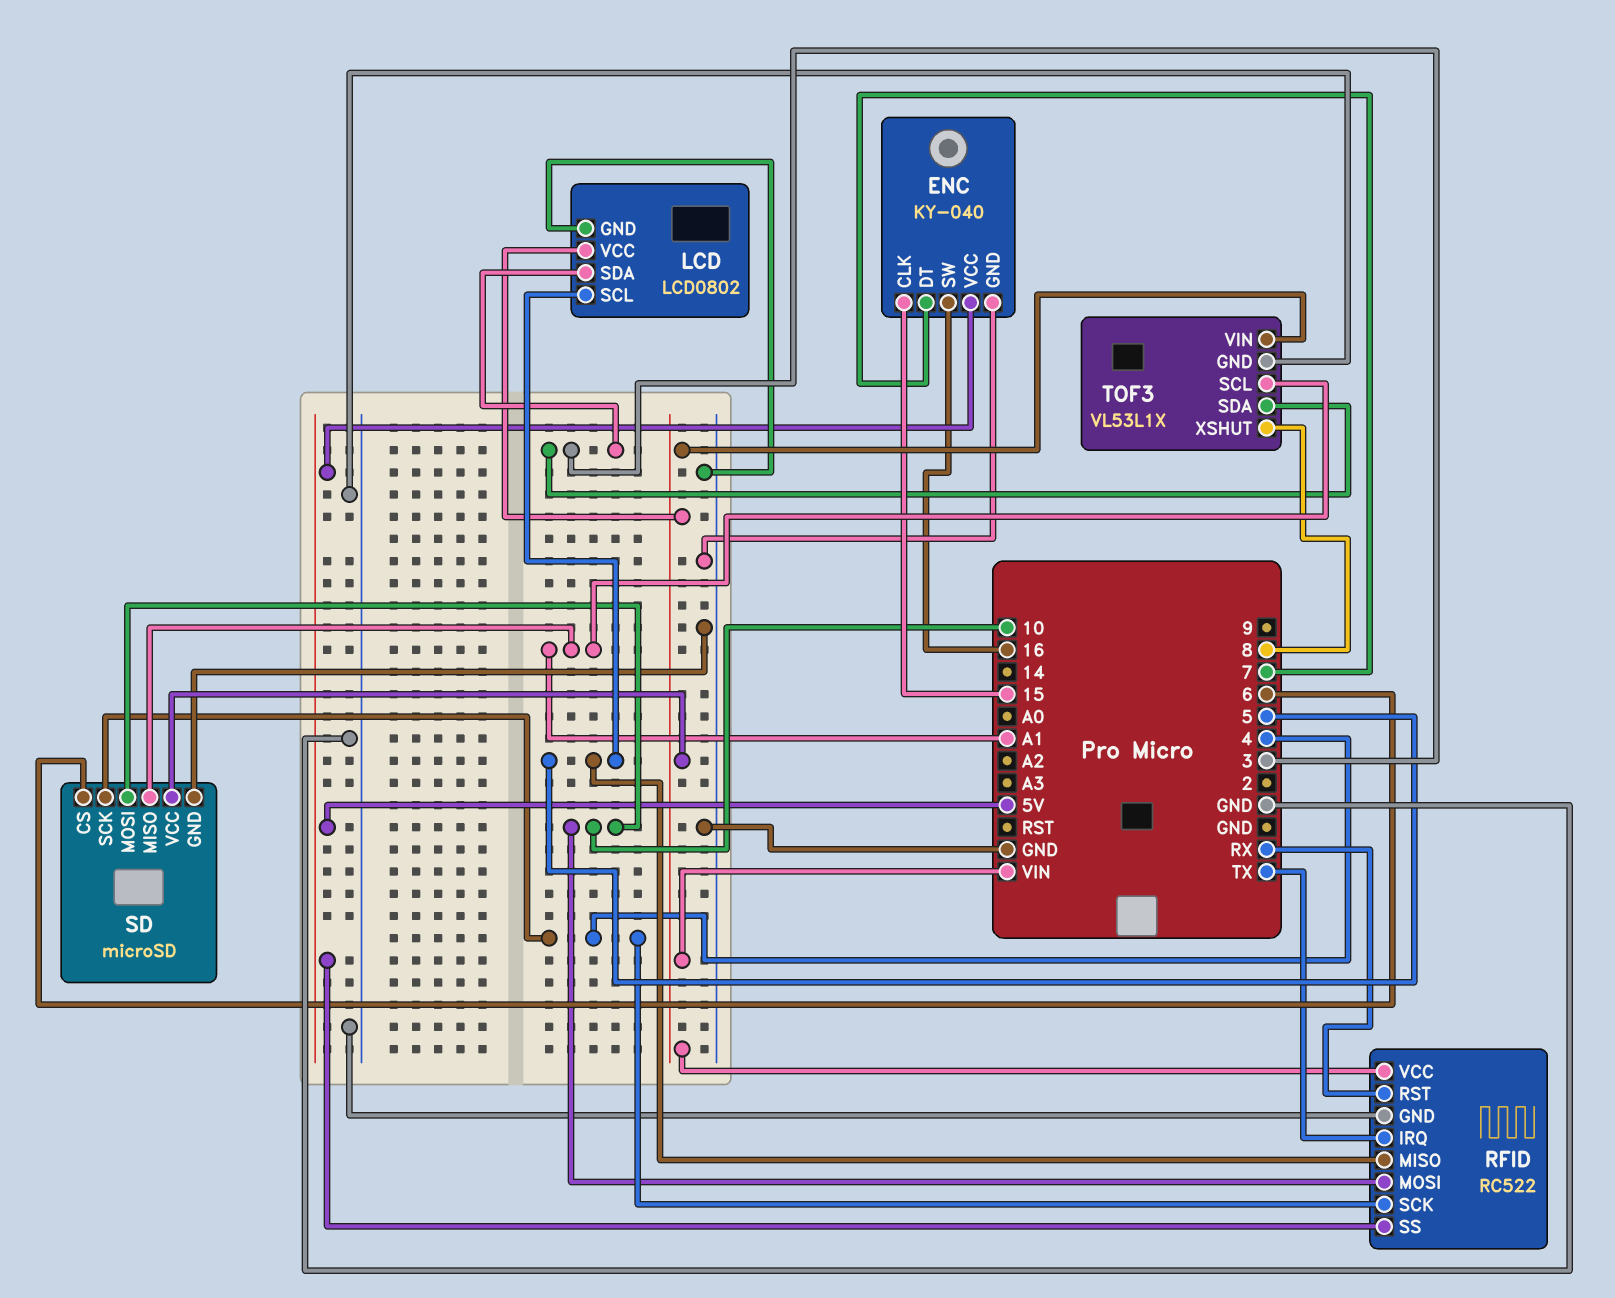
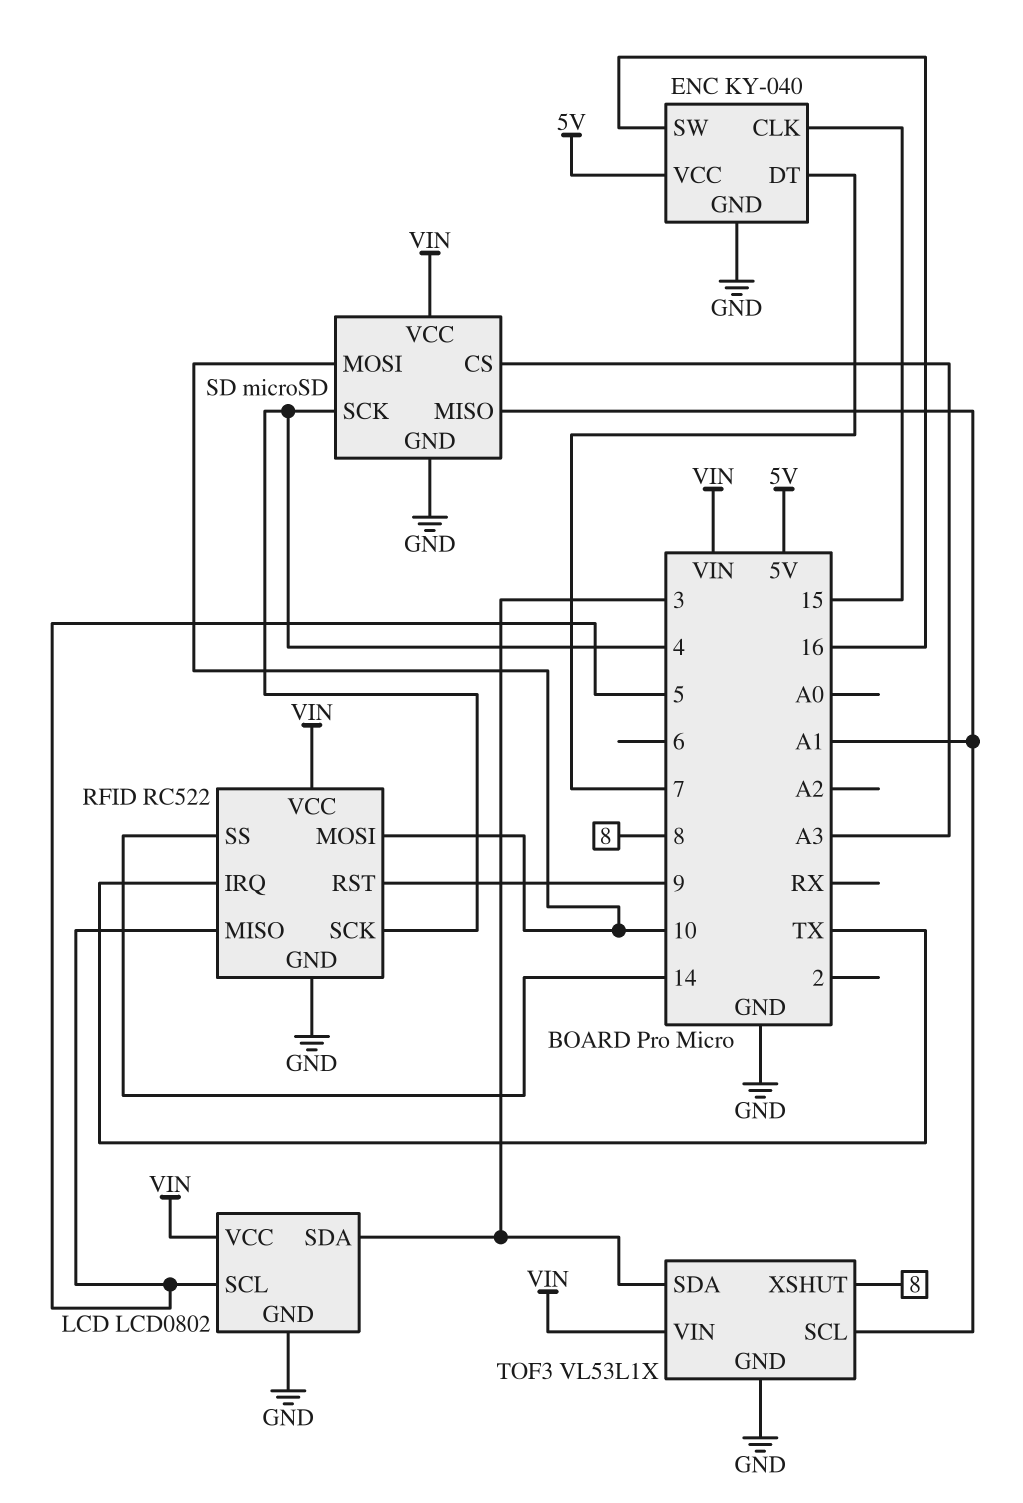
RFID pin RST: RX -> 9
RFID pin SS: 5V -> 14
SD pin CS: 6 -> A3

